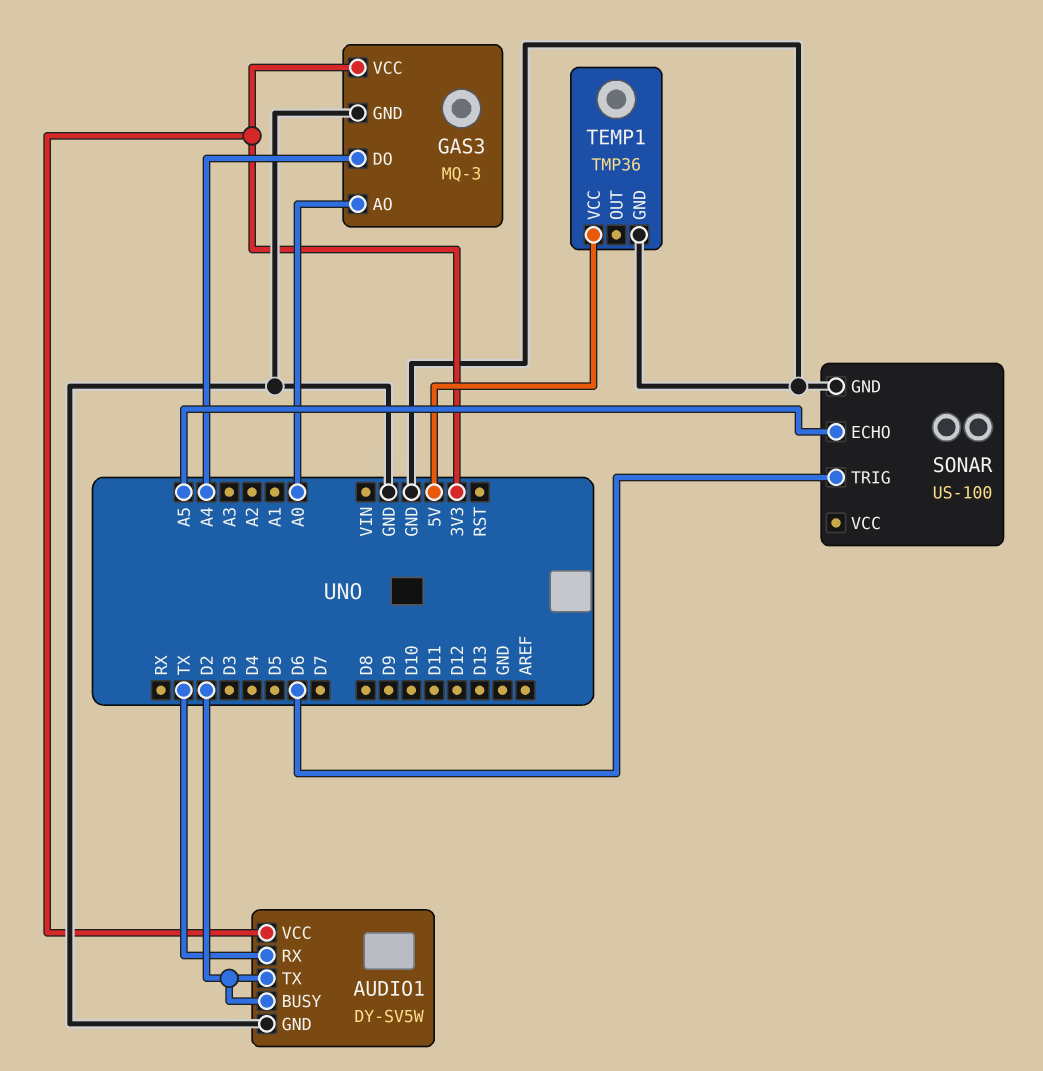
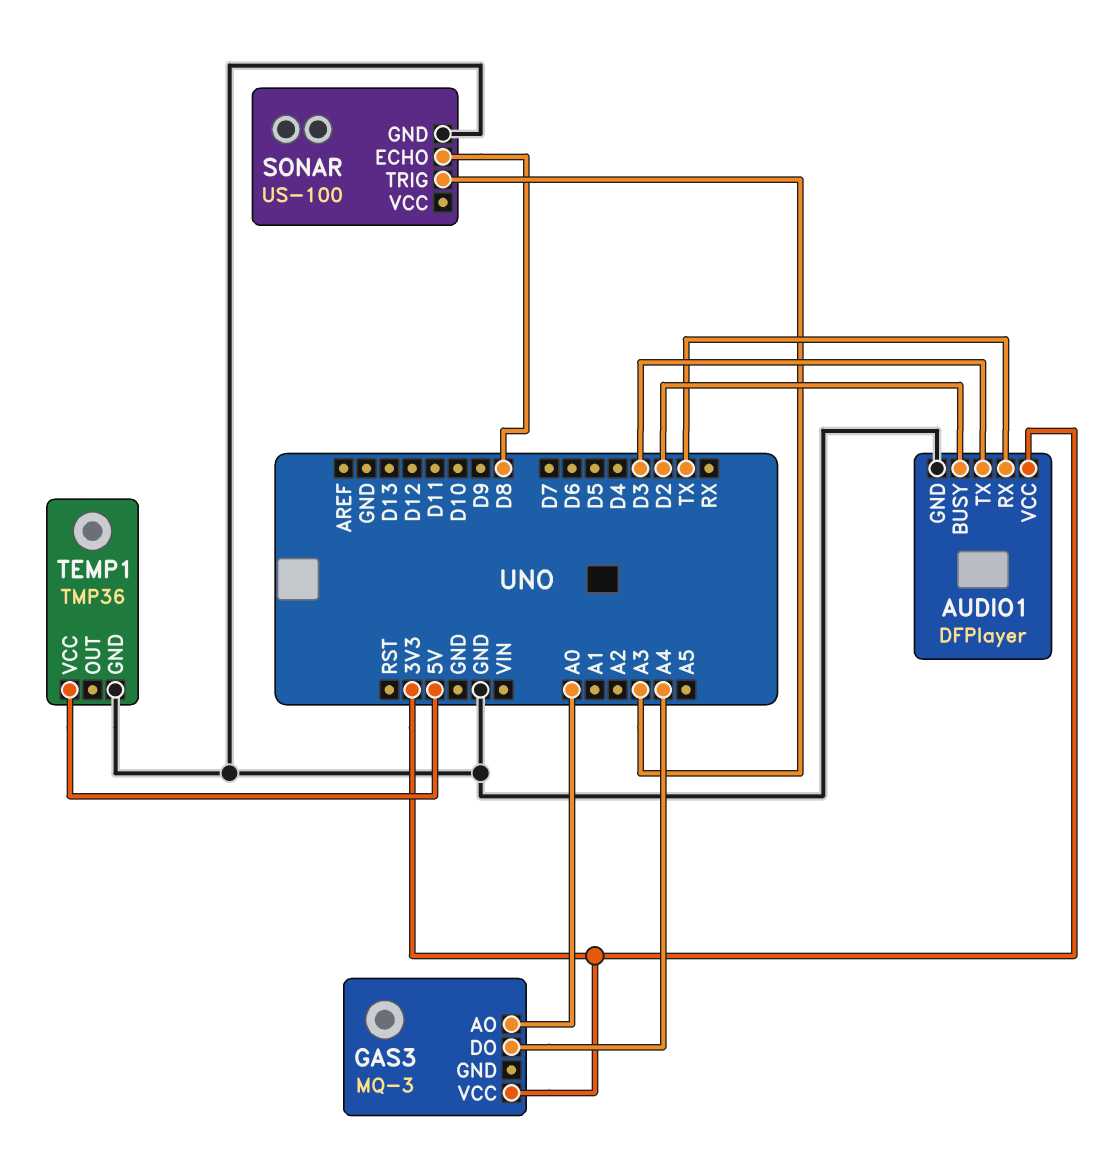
AUDIO1: DY-SV5W -> DFPlayer
AUDIO1 pin TX: D2 -> D3
GAS3 pin GND: GND -> none
SONAR pin ECHO: A5 -> D8
SONAR pin TRIG: D6 -> A3

